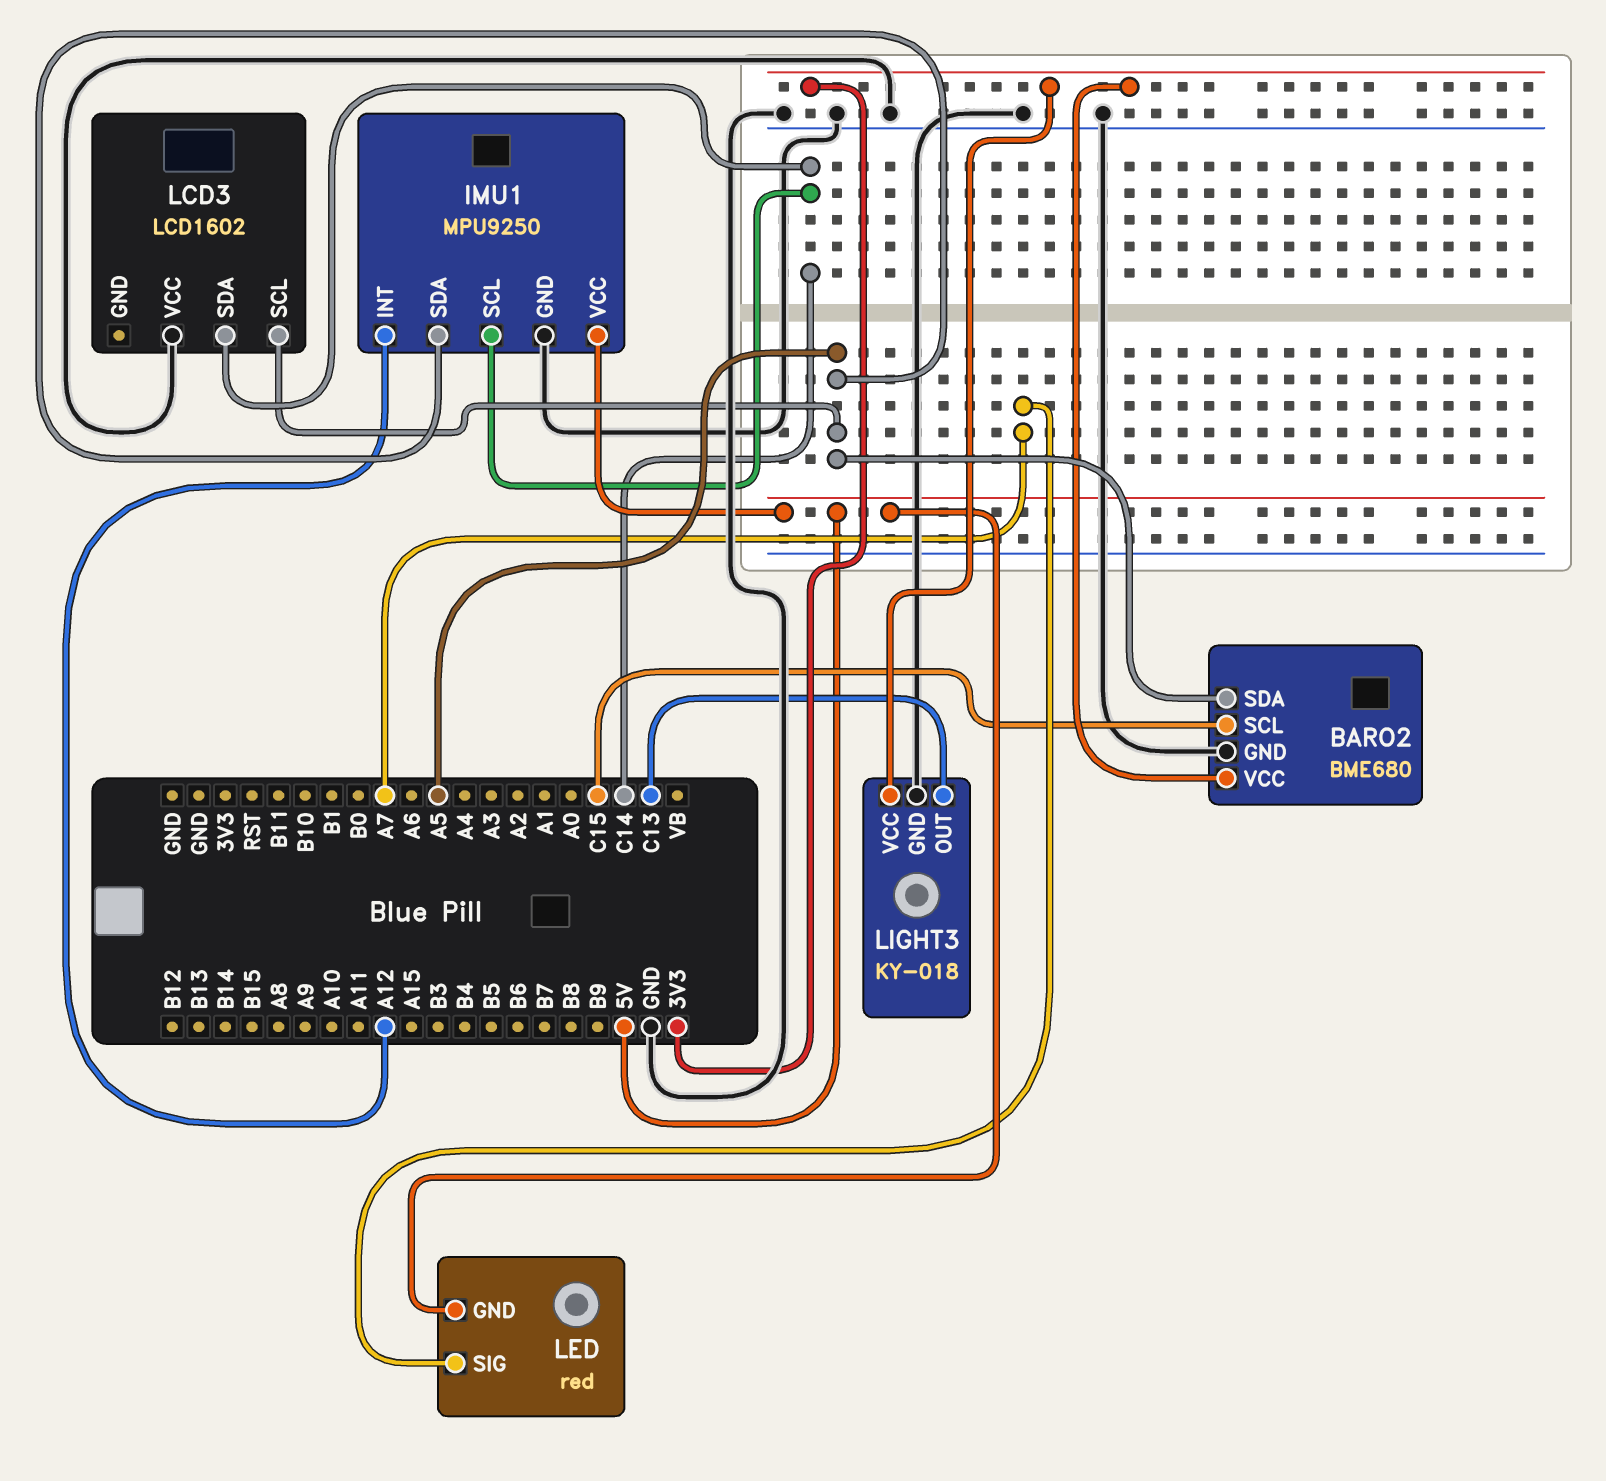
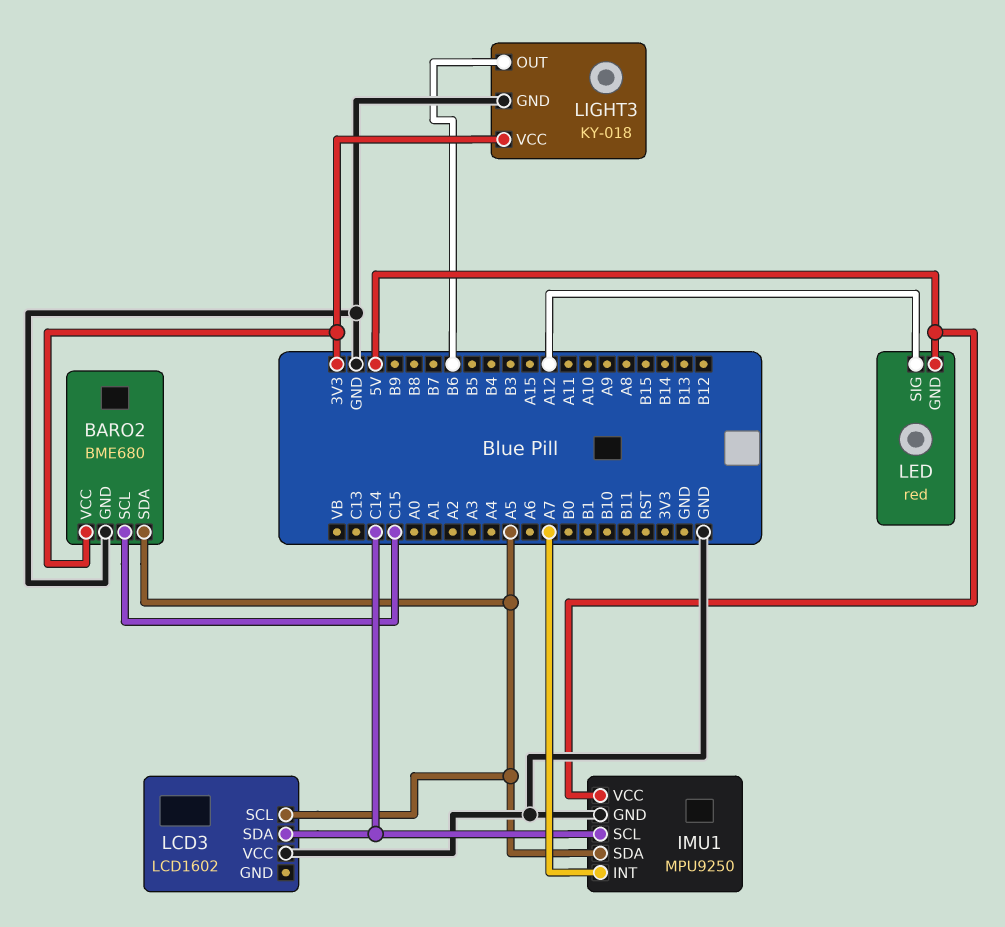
IMU1 pin INT: A12 -> A7
LED pin SIG: A7 -> A12
LIGHT3 pin OUT: C13 -> B6

